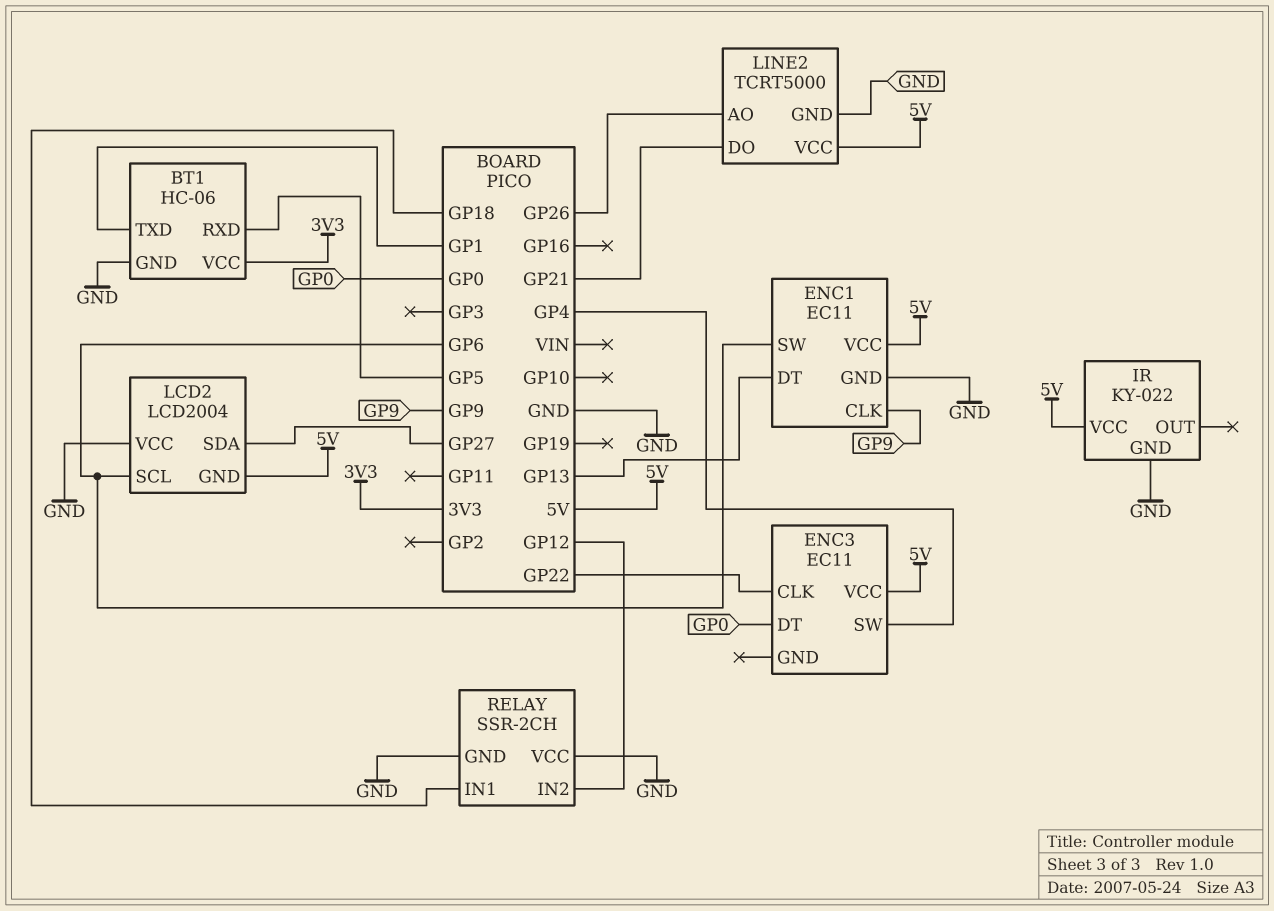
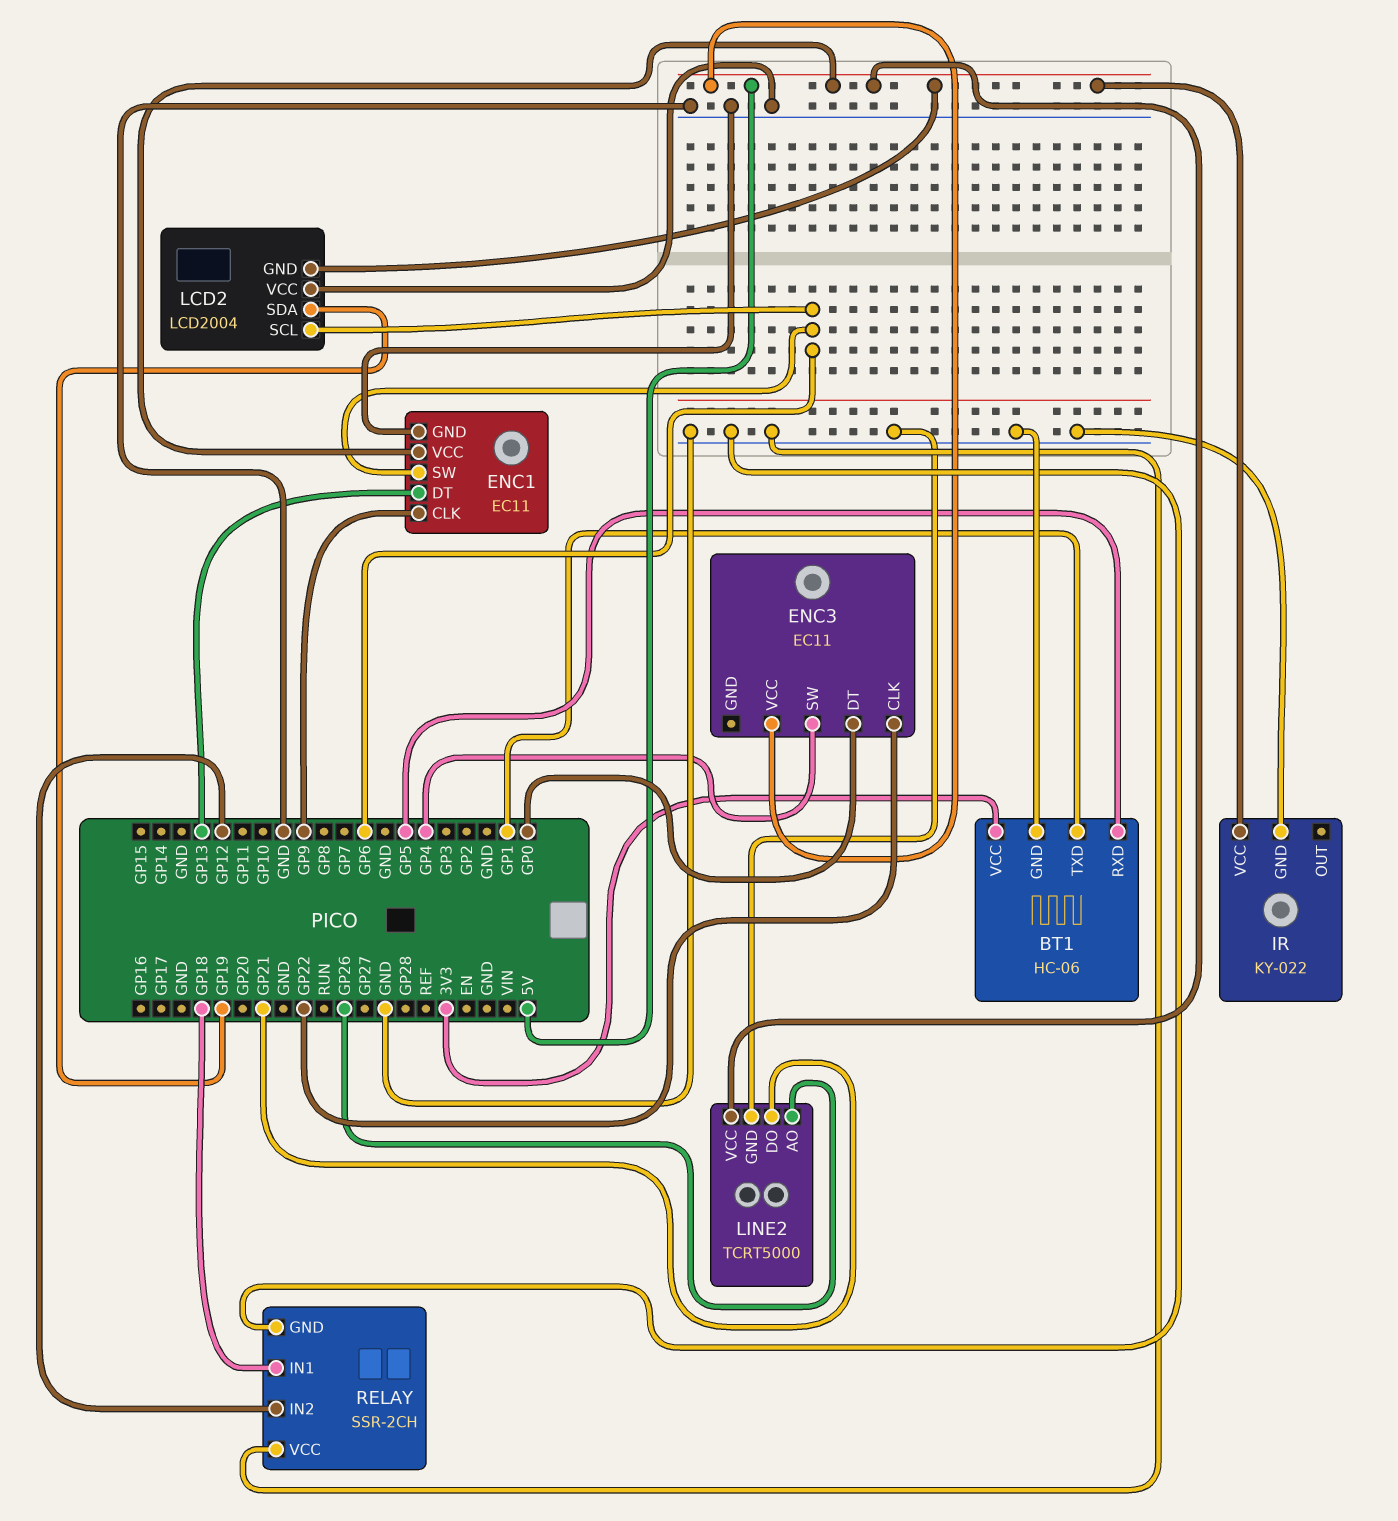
LCD2 pin SDA: GP27 -> GP19

